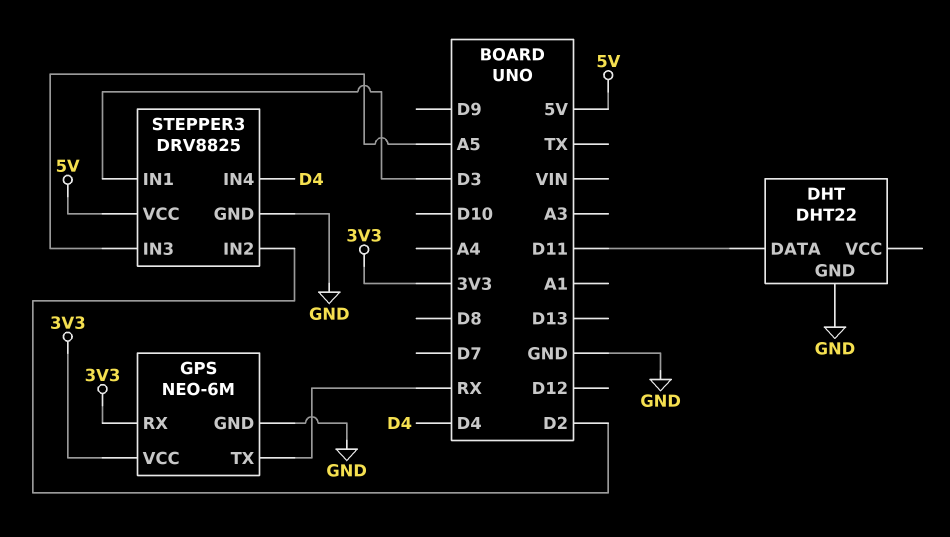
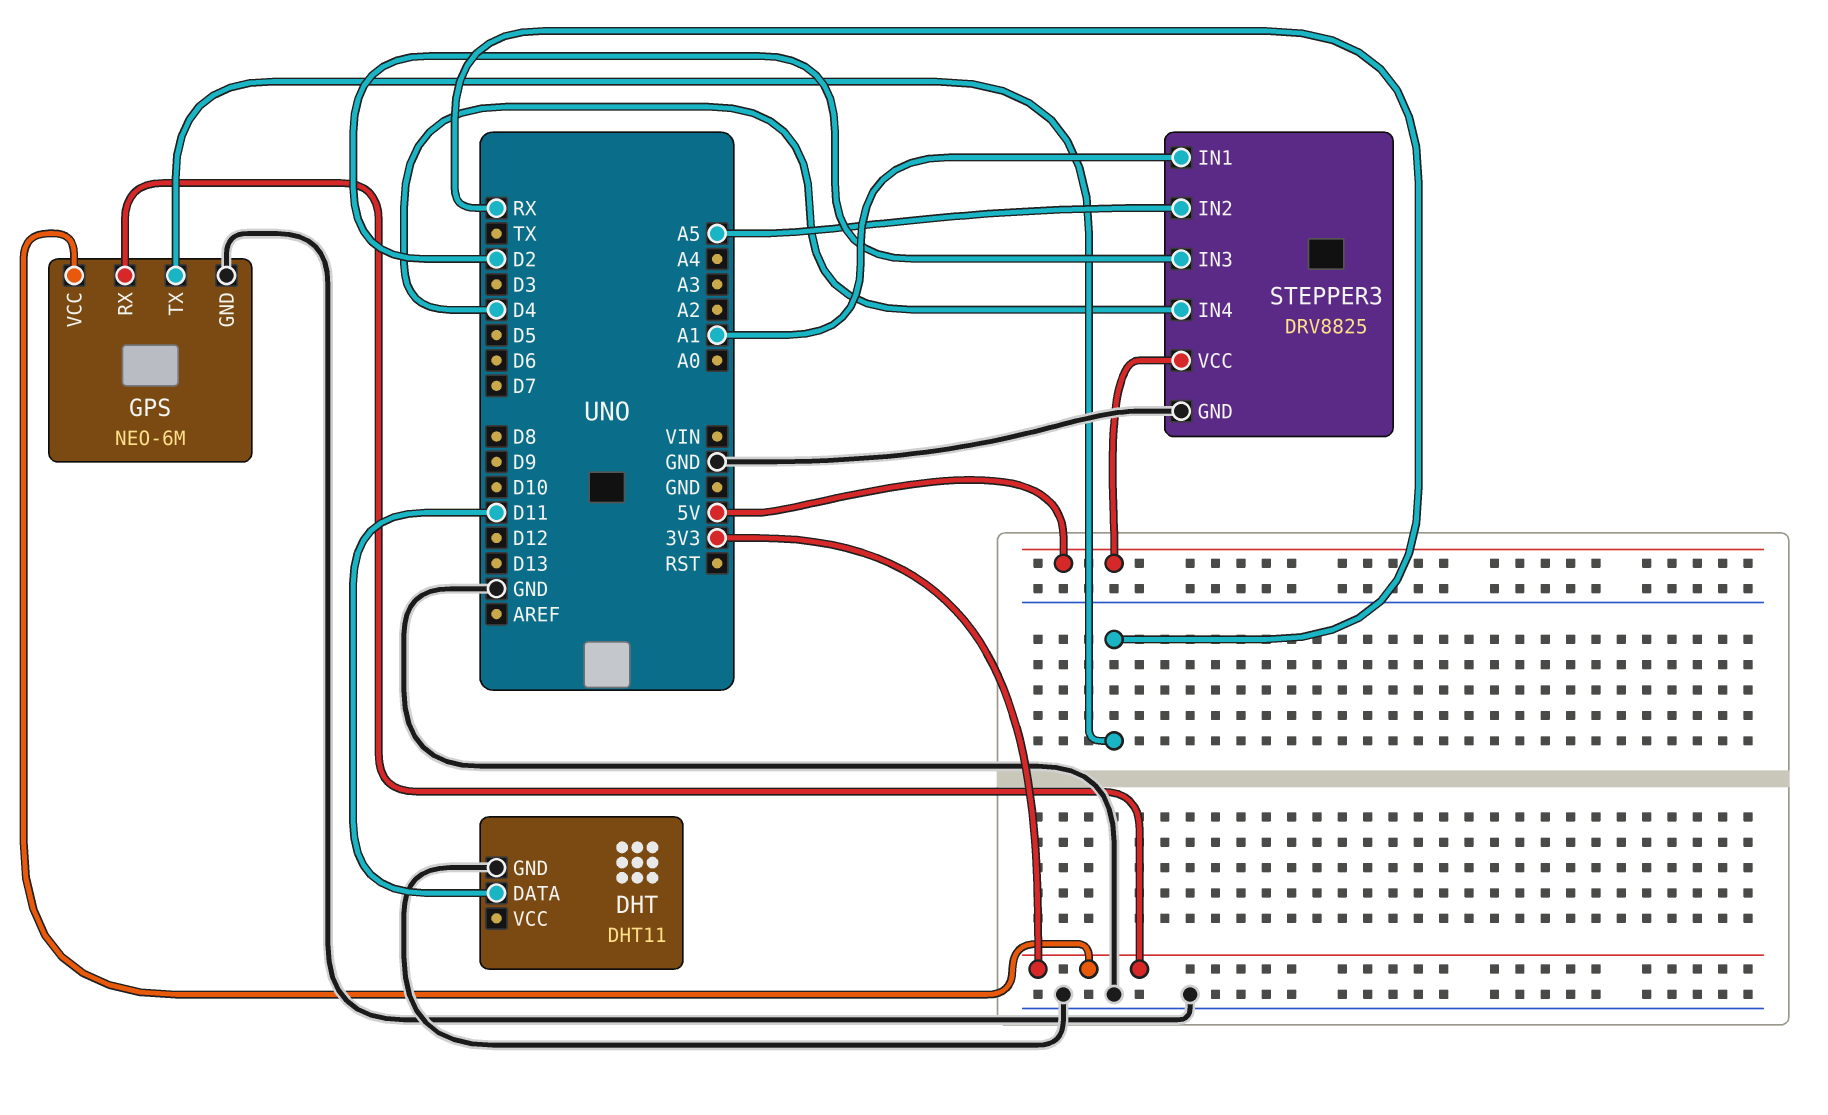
DHT: DHT22 -> DHT11
STEPPER3 pin IN1: D3 -> A1
STEPPER3 pin IN2: D2 -> A5
STEPPER3 pin IN3: A5 -> D2

